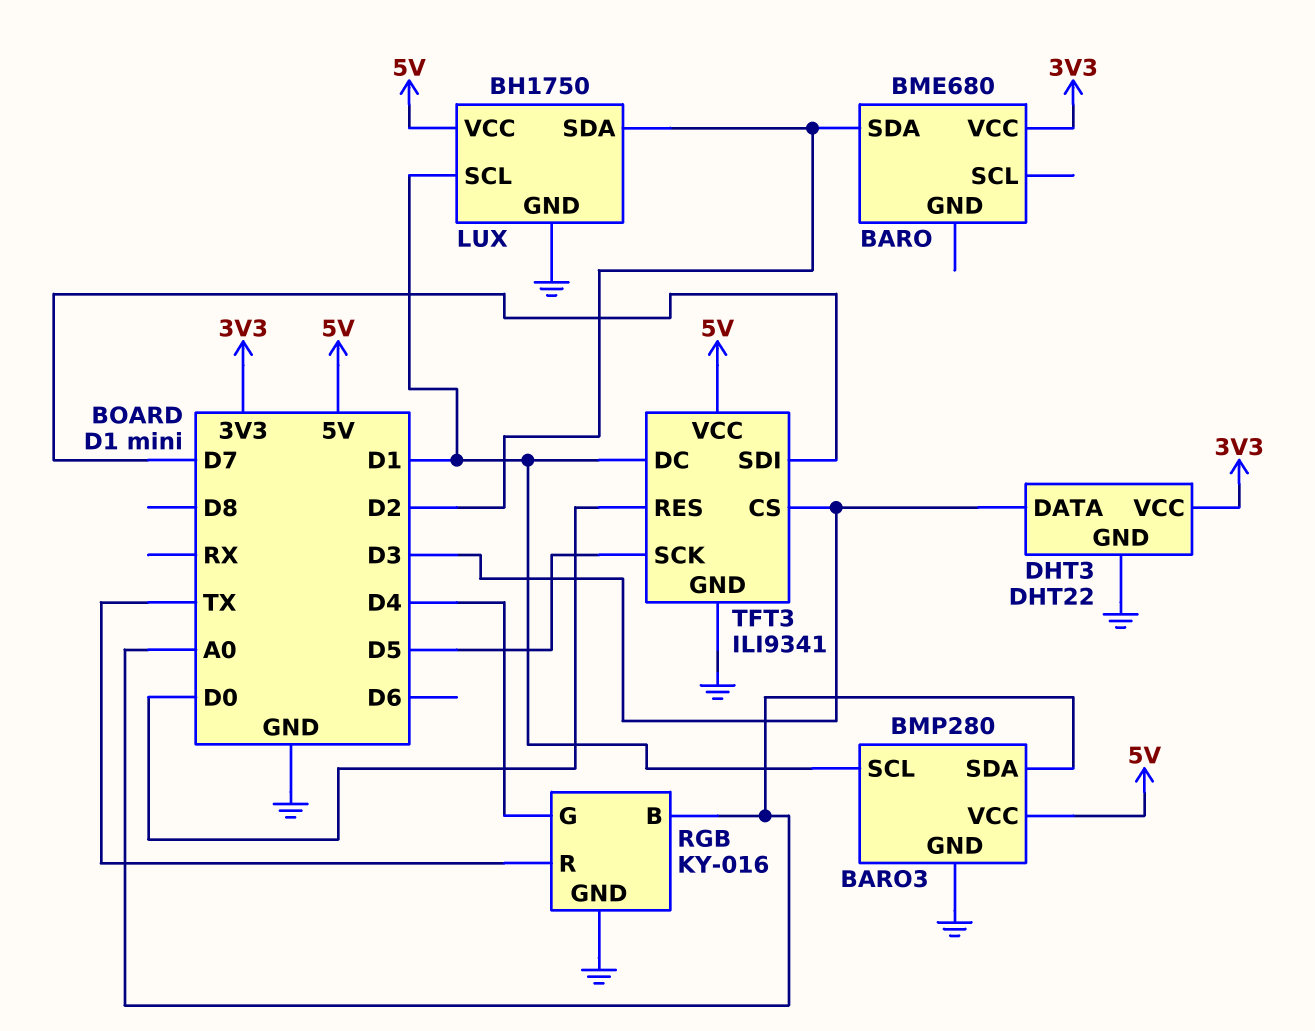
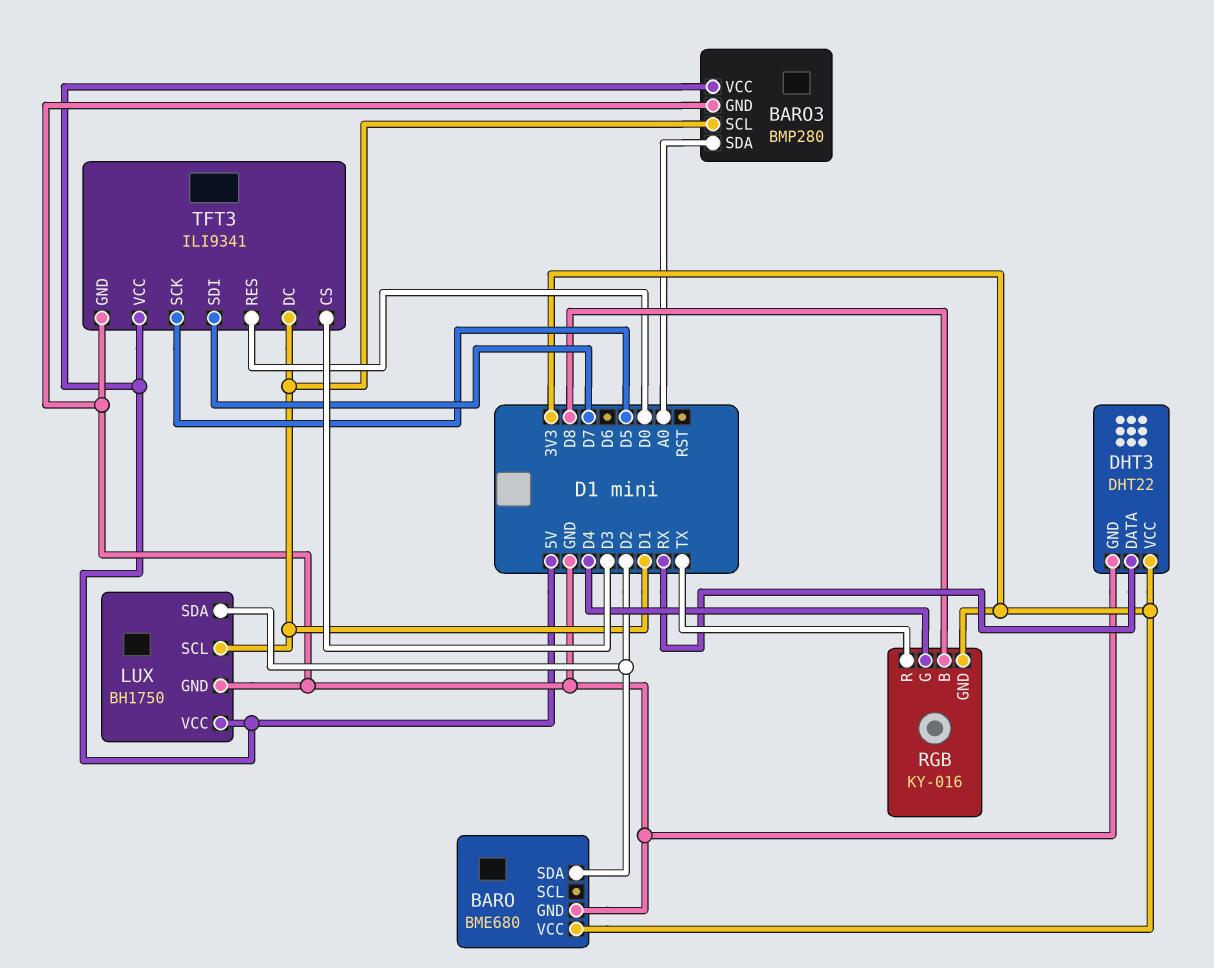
BARO pin GND: none -> GND
DHT3 pin DATA: D3 -> RX
RGB pin B: A0 -> D8
RGB pin GND: GND -> 3V3

